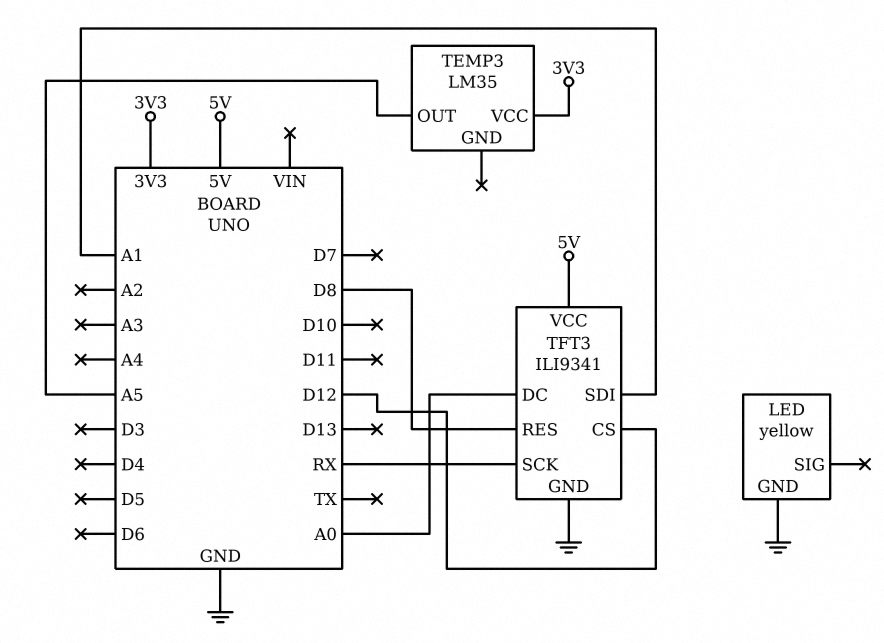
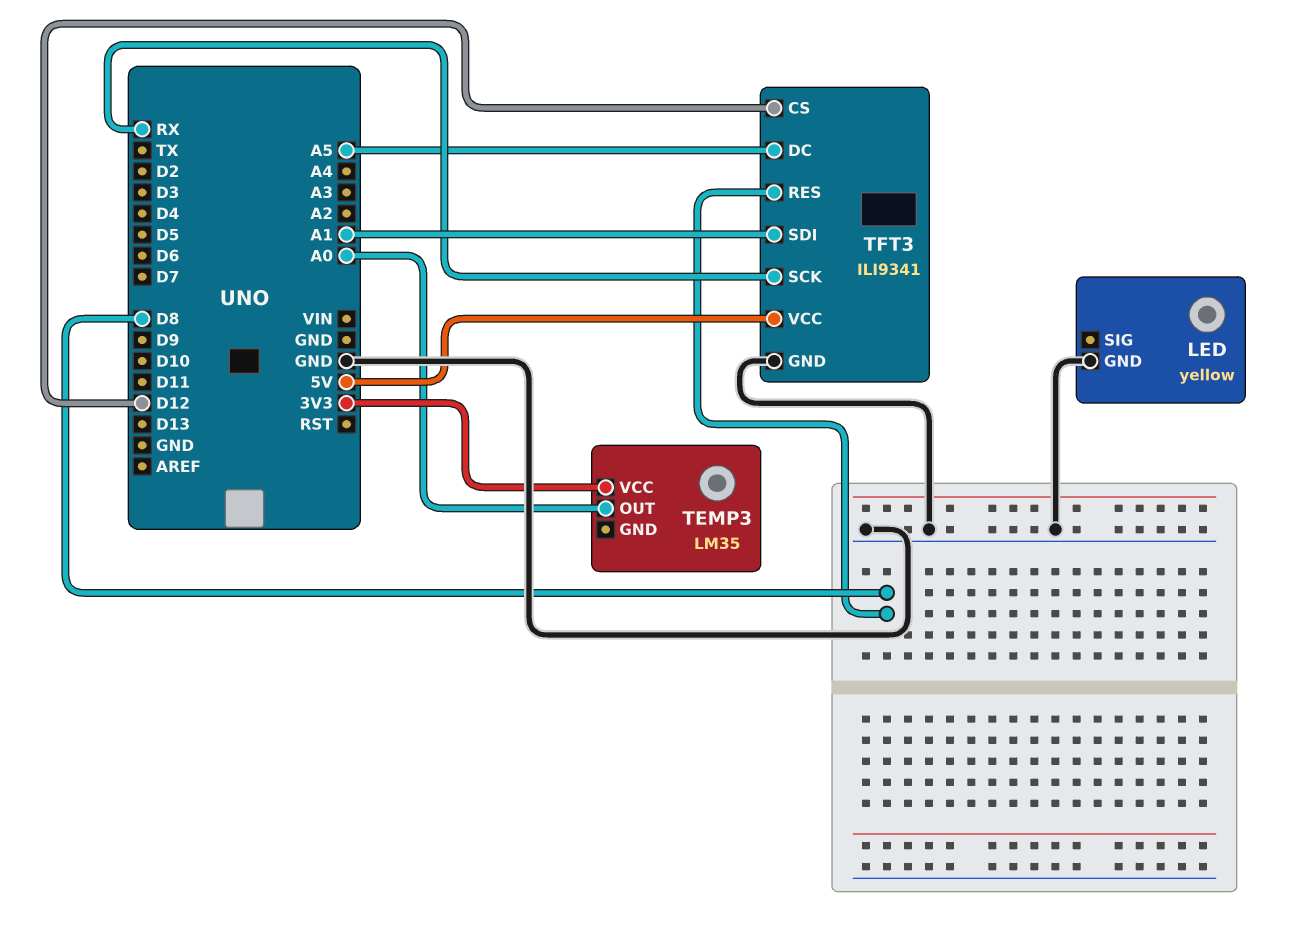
TEMP3 pin OUT: A5 -> A0
TFT3 pin DC: A0 -> A5

